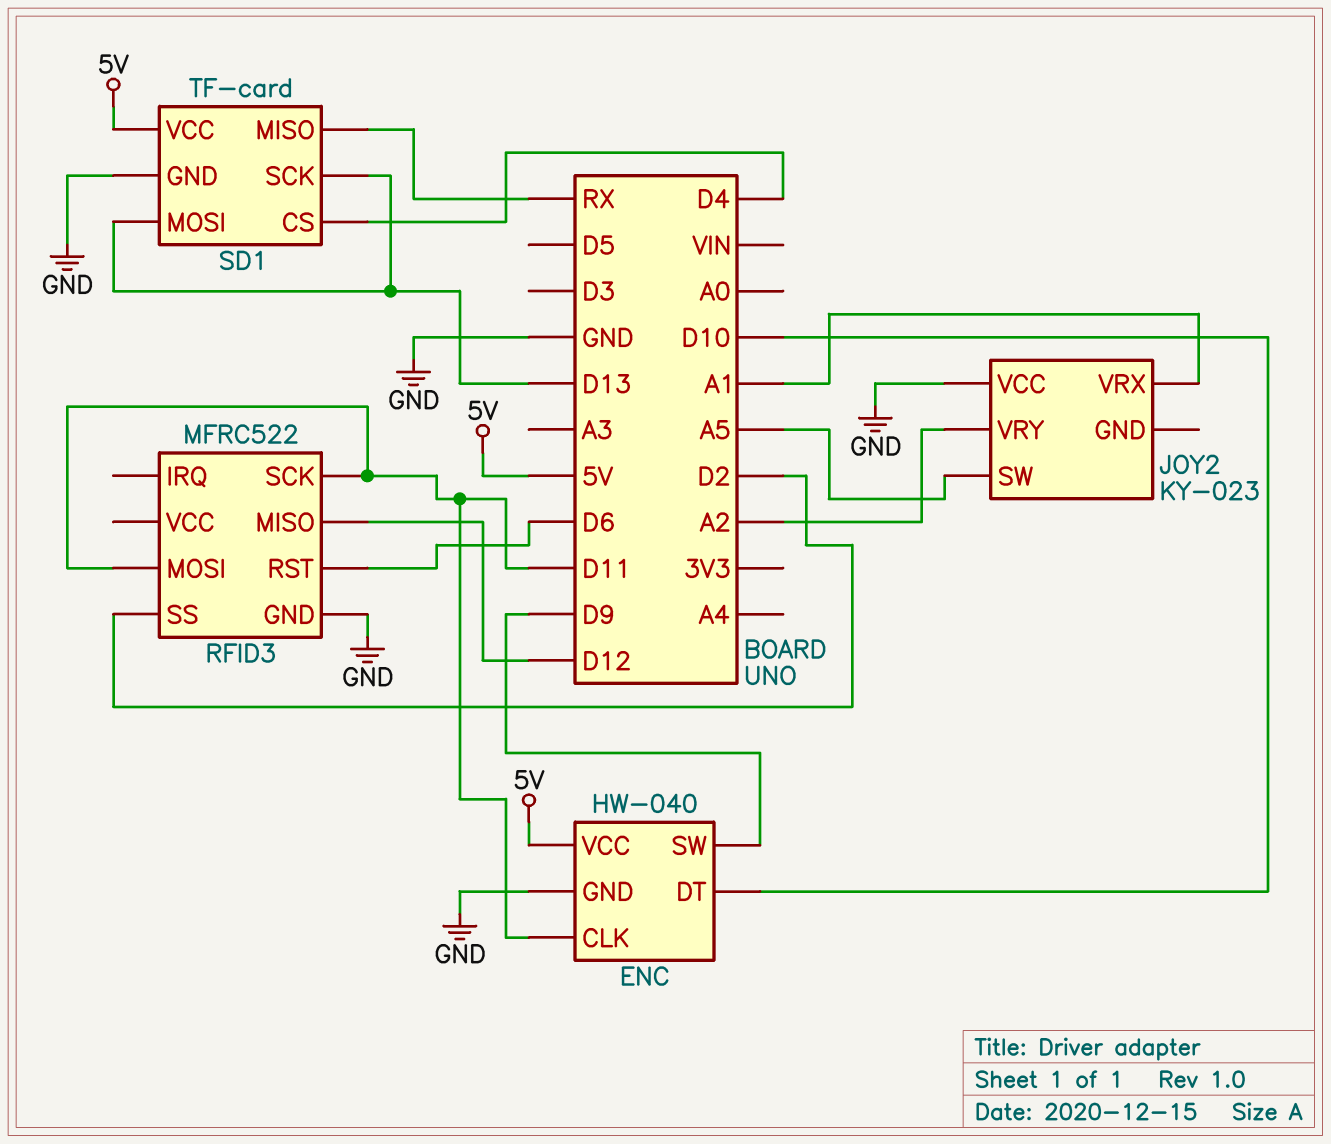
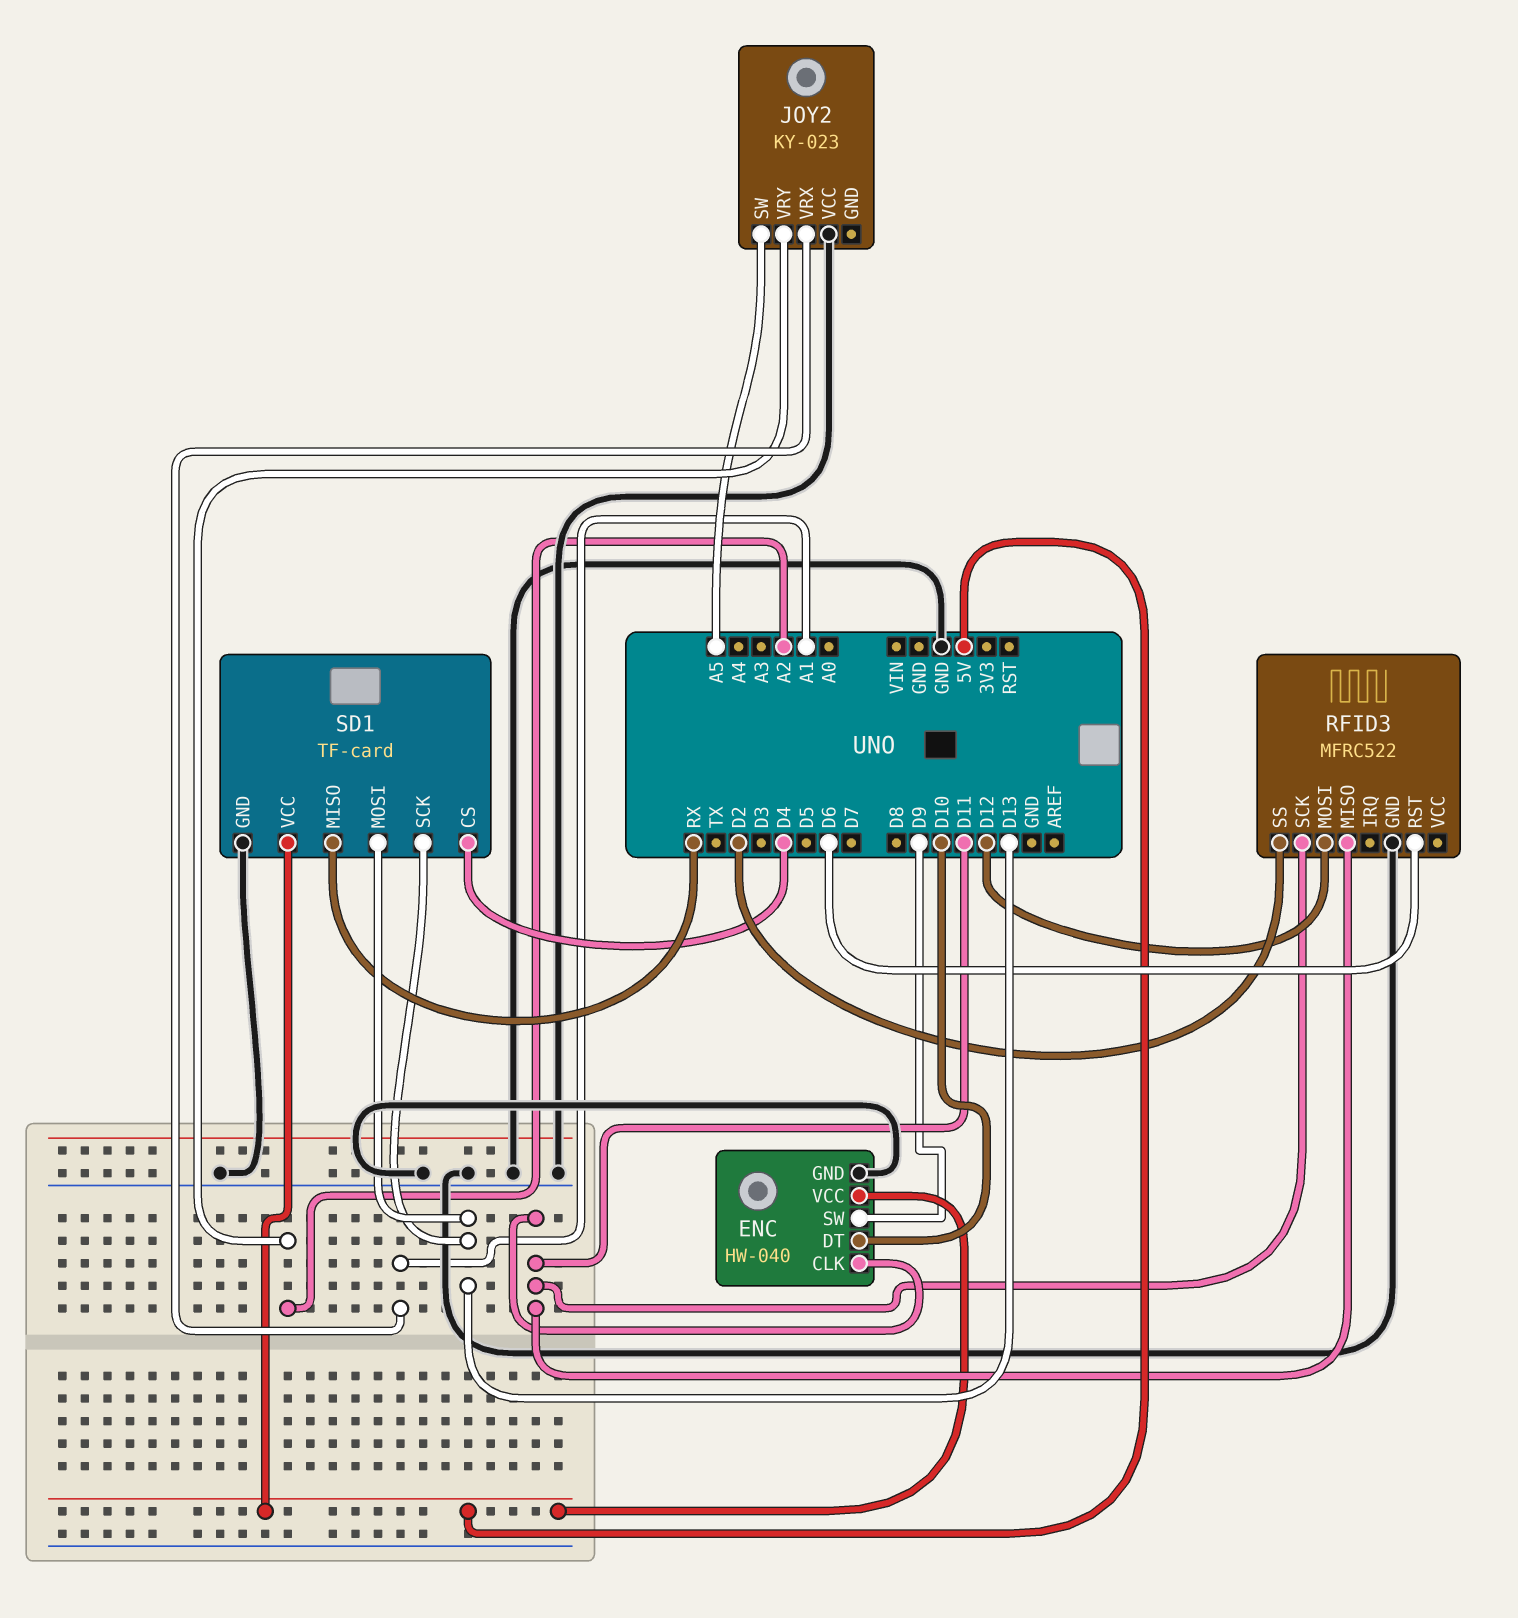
RFID3 pin MISO: D12 -> D11
RFID3 pin MOSI: D11 -> D12

